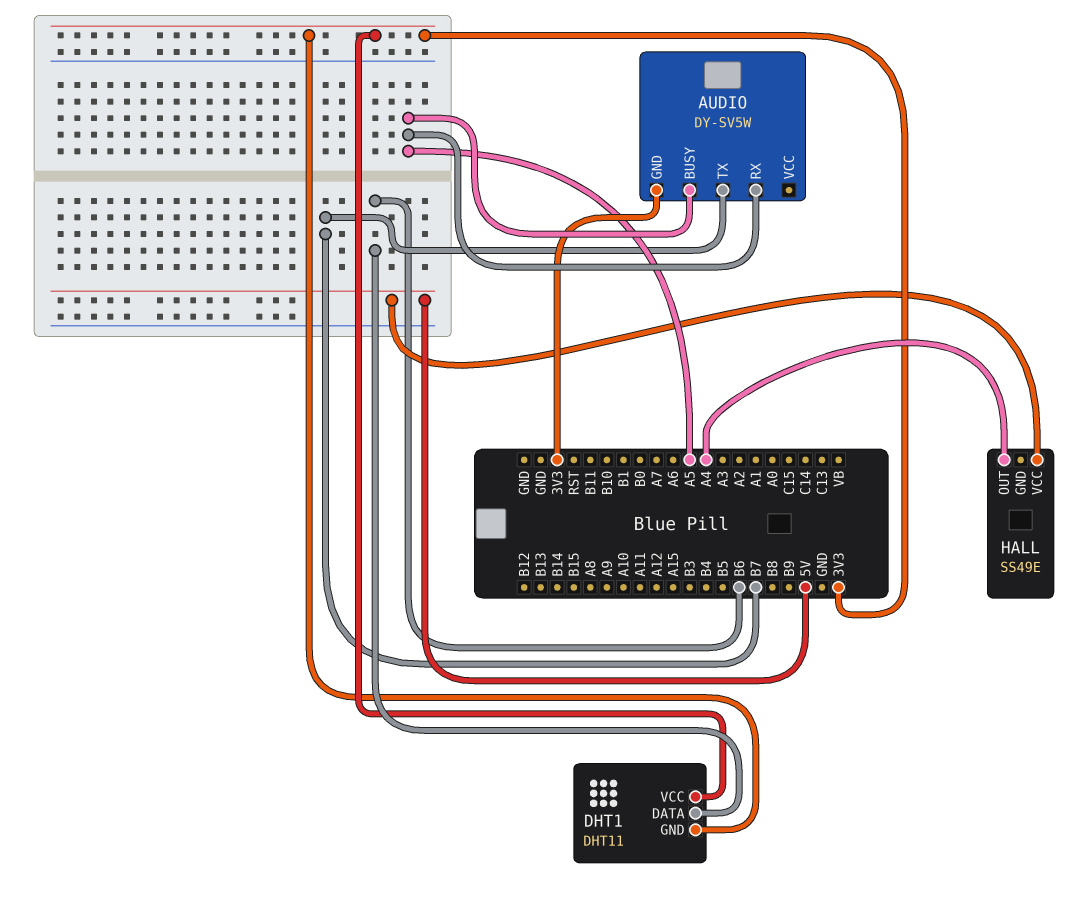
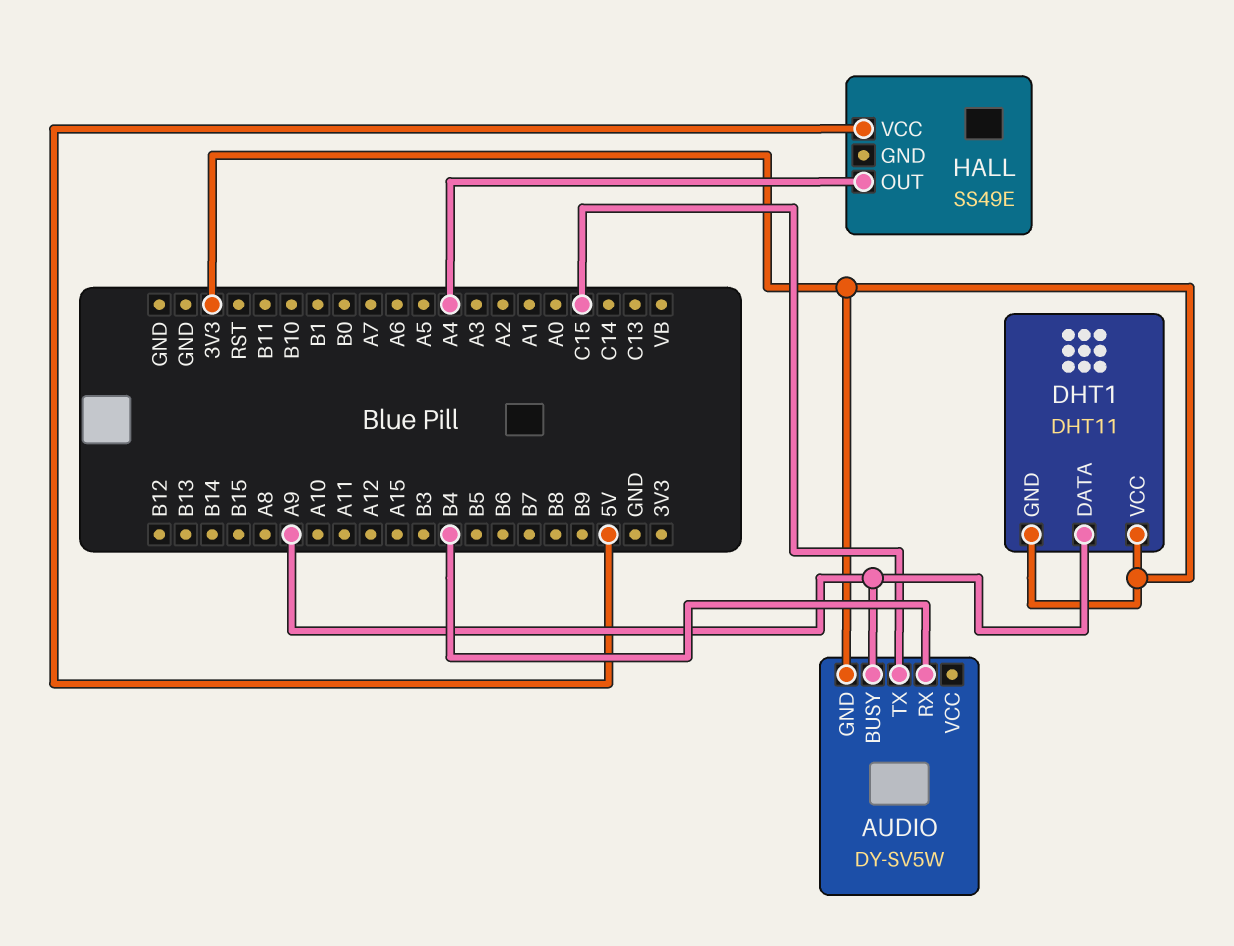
AUDIO pin BUSY: A5 -> A9
AUDIO pin RX: A5 -> B4
AUDIO pin TX: B7 -> C15
DHT1 pin DATA: B6 -> A9

